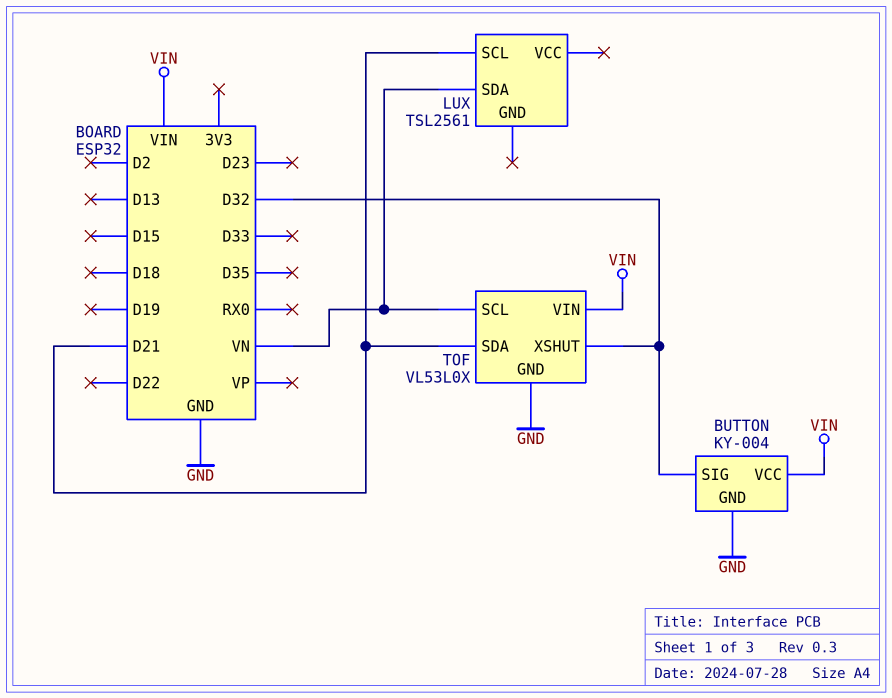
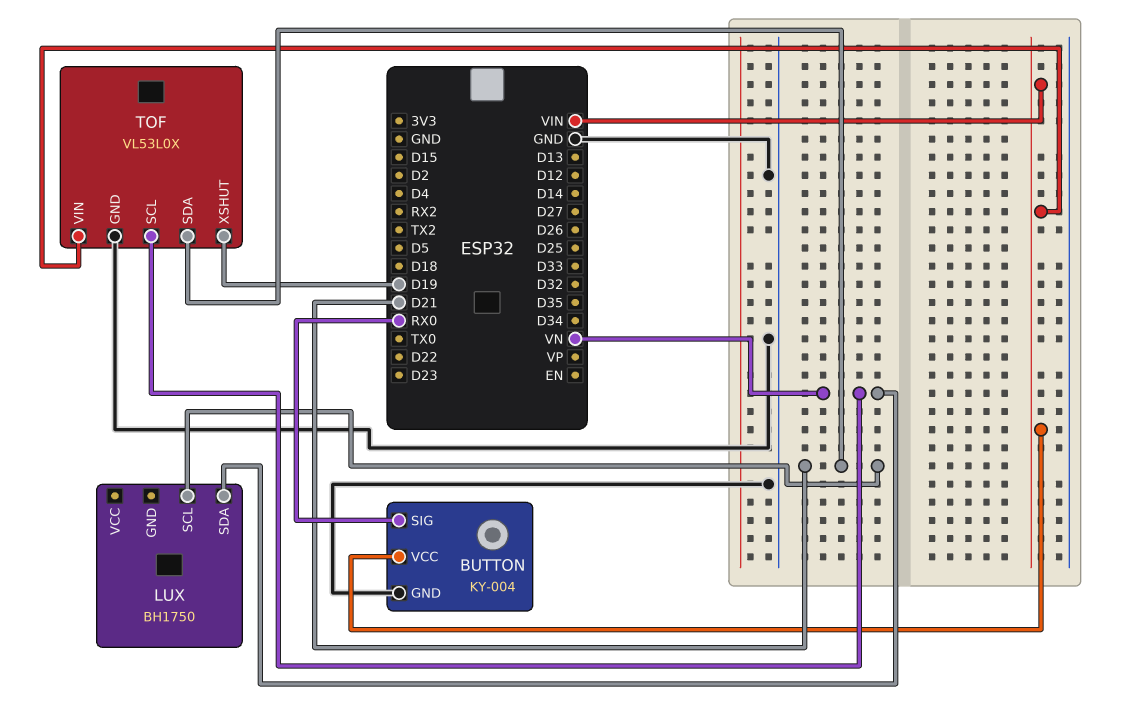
BUTTON pin SIG: D32 -> RX0
LUX: TSL2561 -> BH1750
TOF pin XSHUT: D32 -> D19

